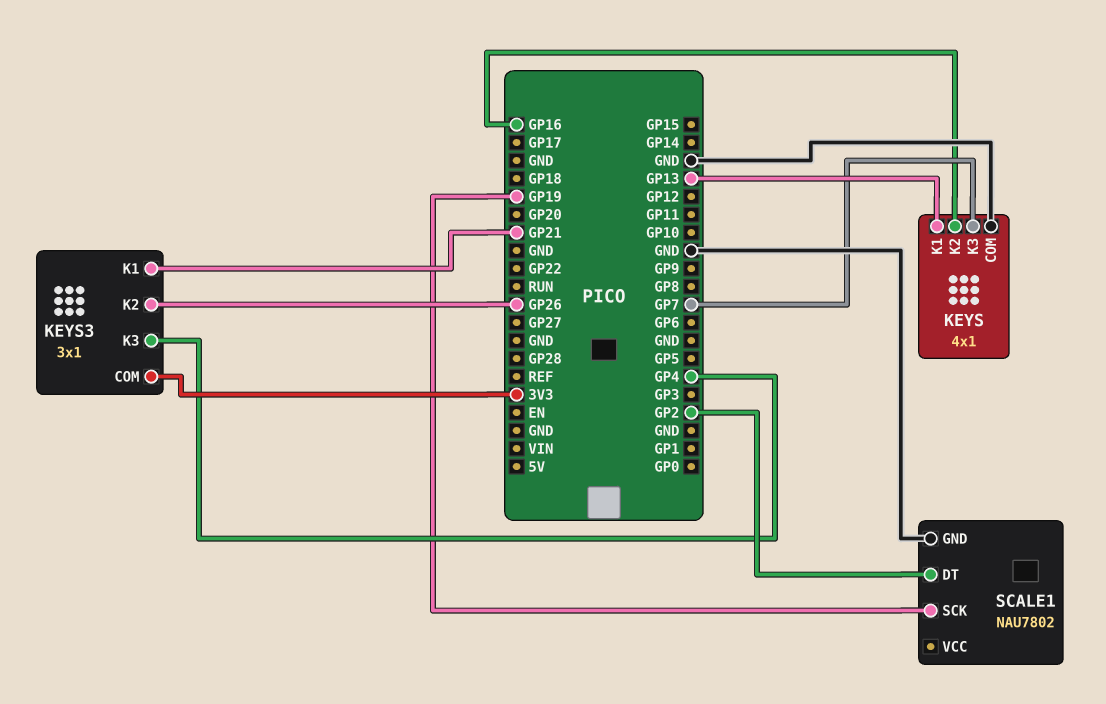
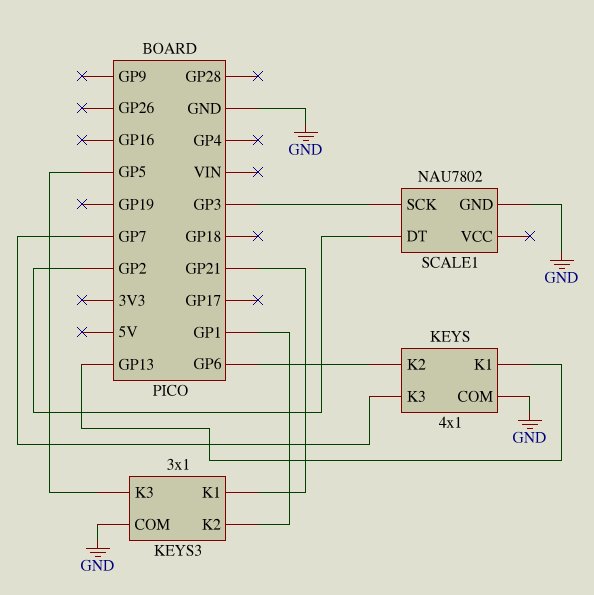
KEYS pin K2: GP16 -> GP6
KEYS3 pin COM: 3V3 -> GND
KEYS3 pin K2: GP26 -> GP1
KEYS3 pin K3: GP4 -> GP5
SCALE1 pin SCK: GP19 -> GP3

